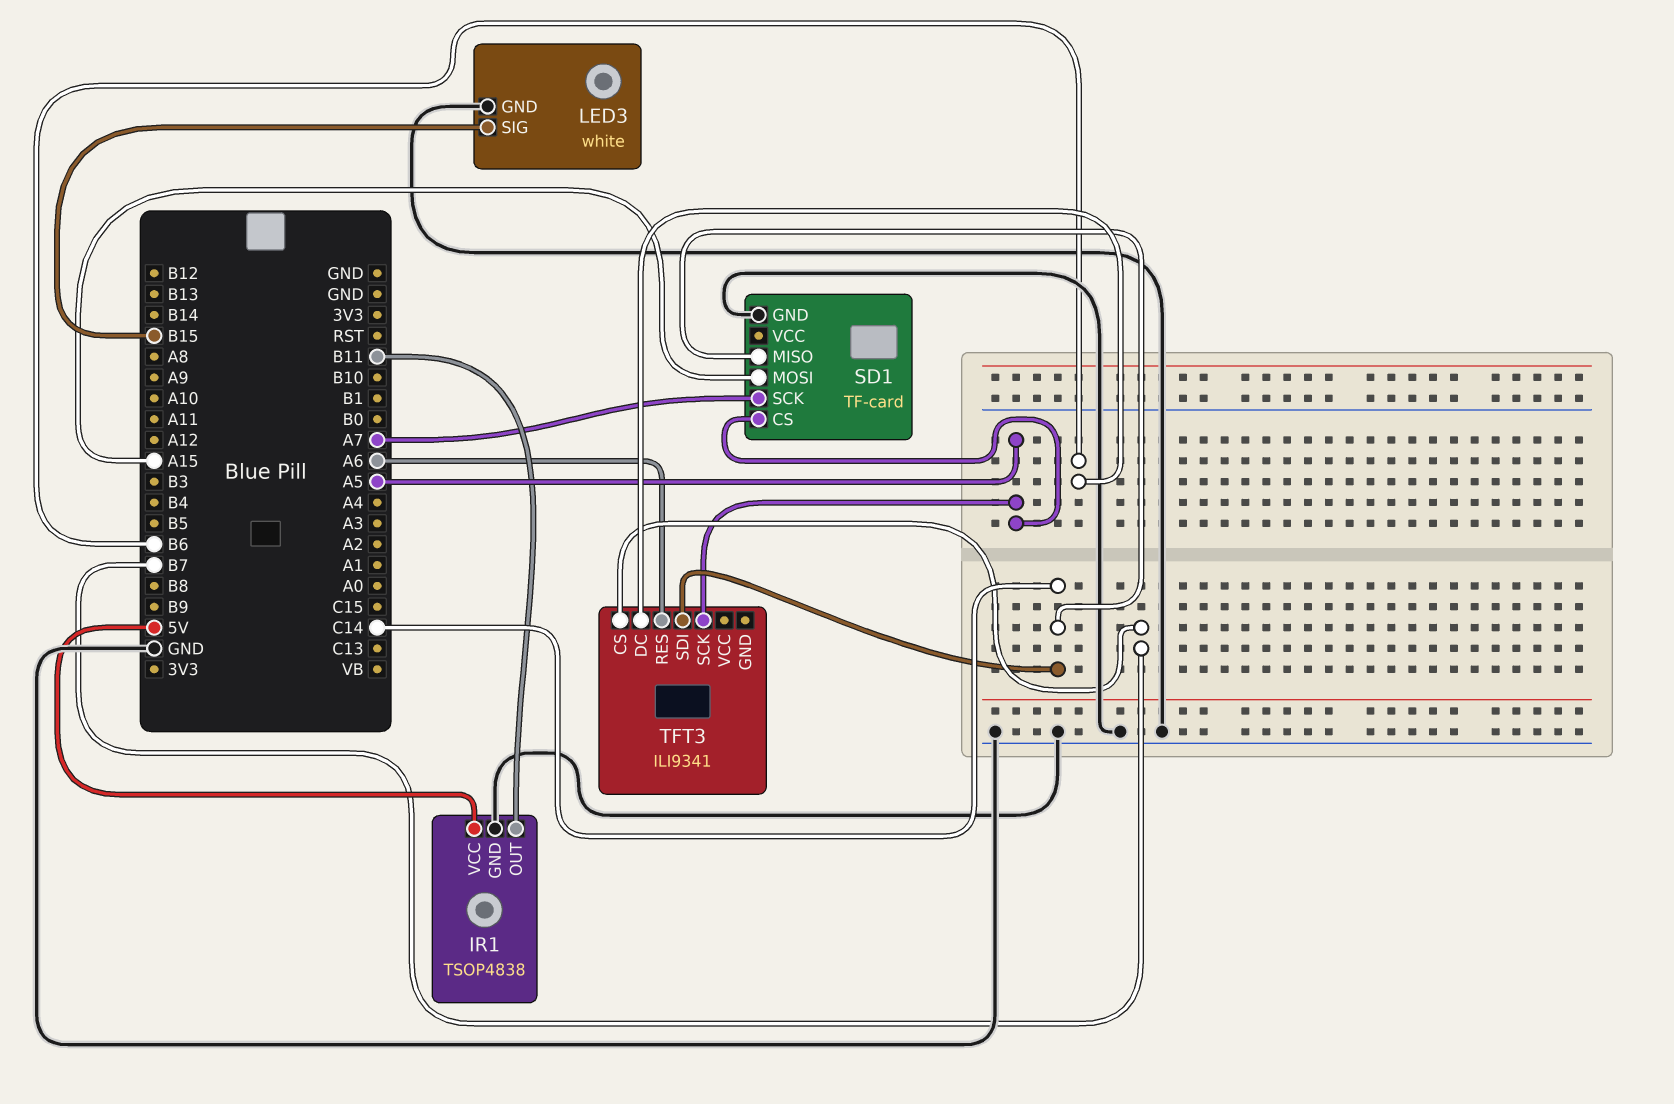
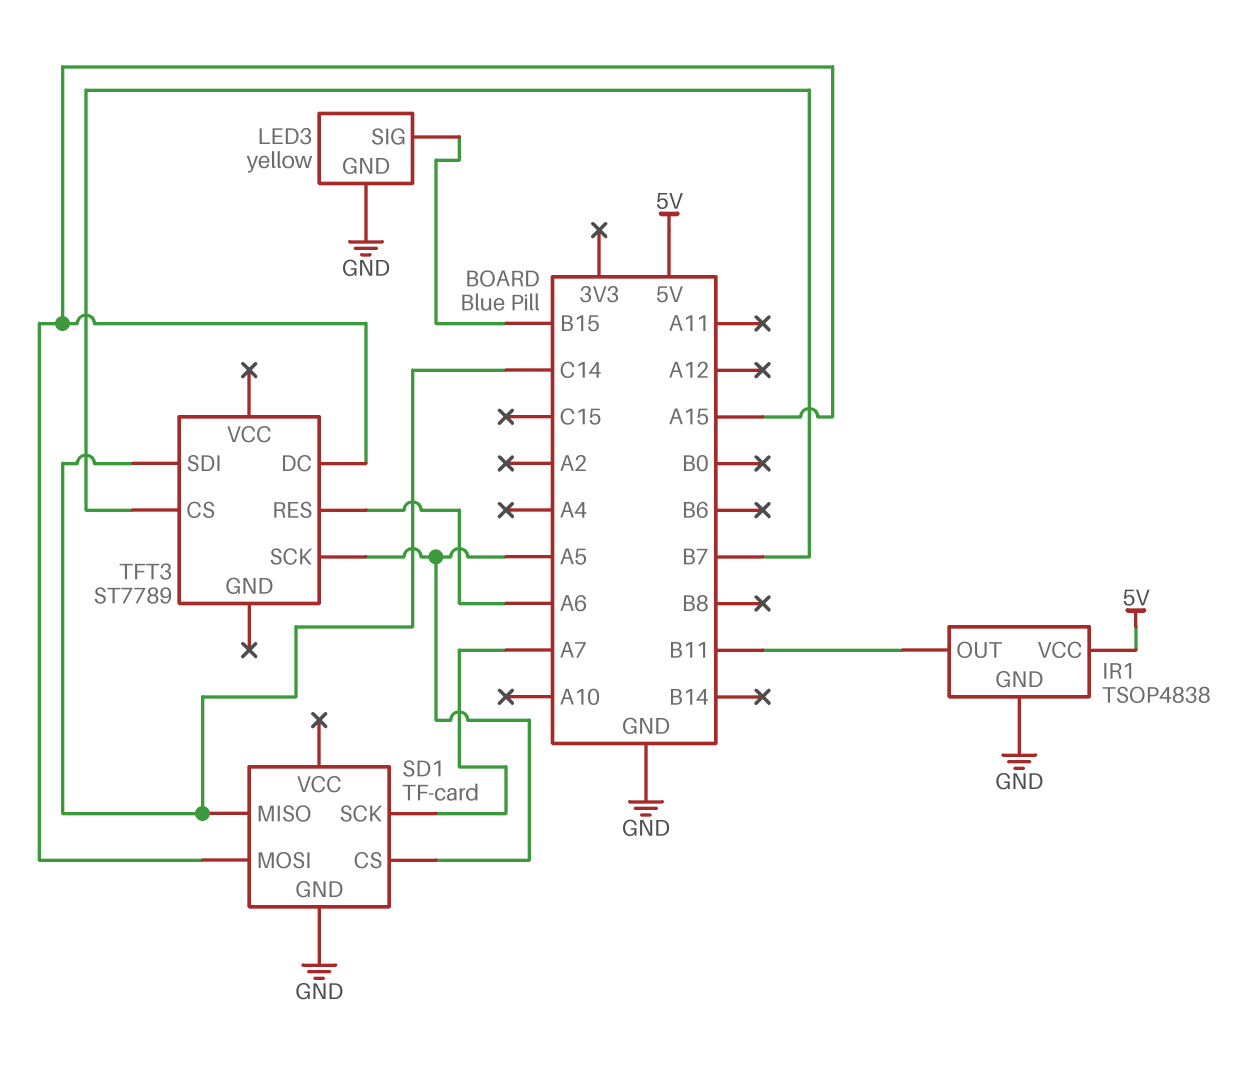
LED3: white -> yellow
TFT3: ILI9341 -> ST7789
TFT3 pin DC: B6 -> A15

